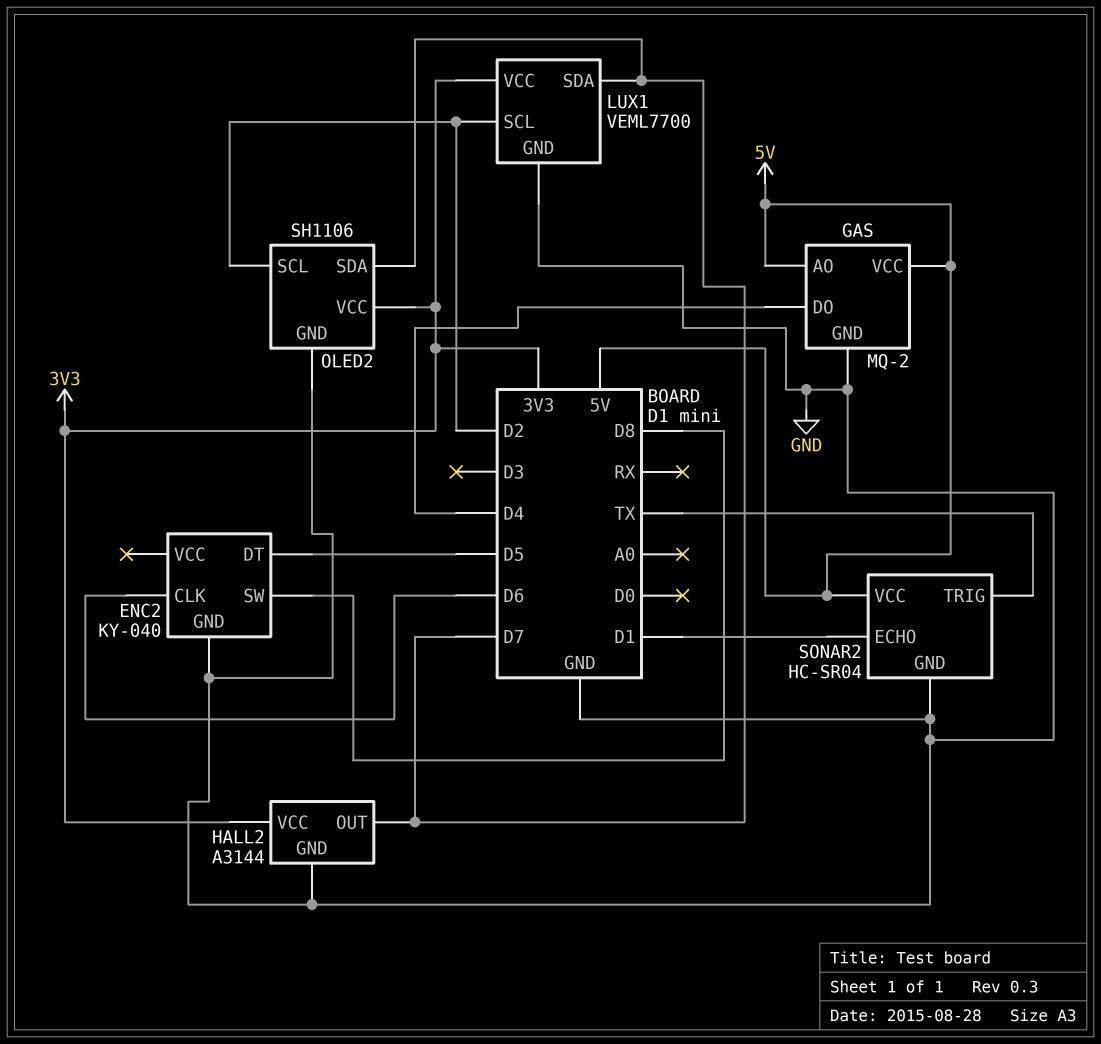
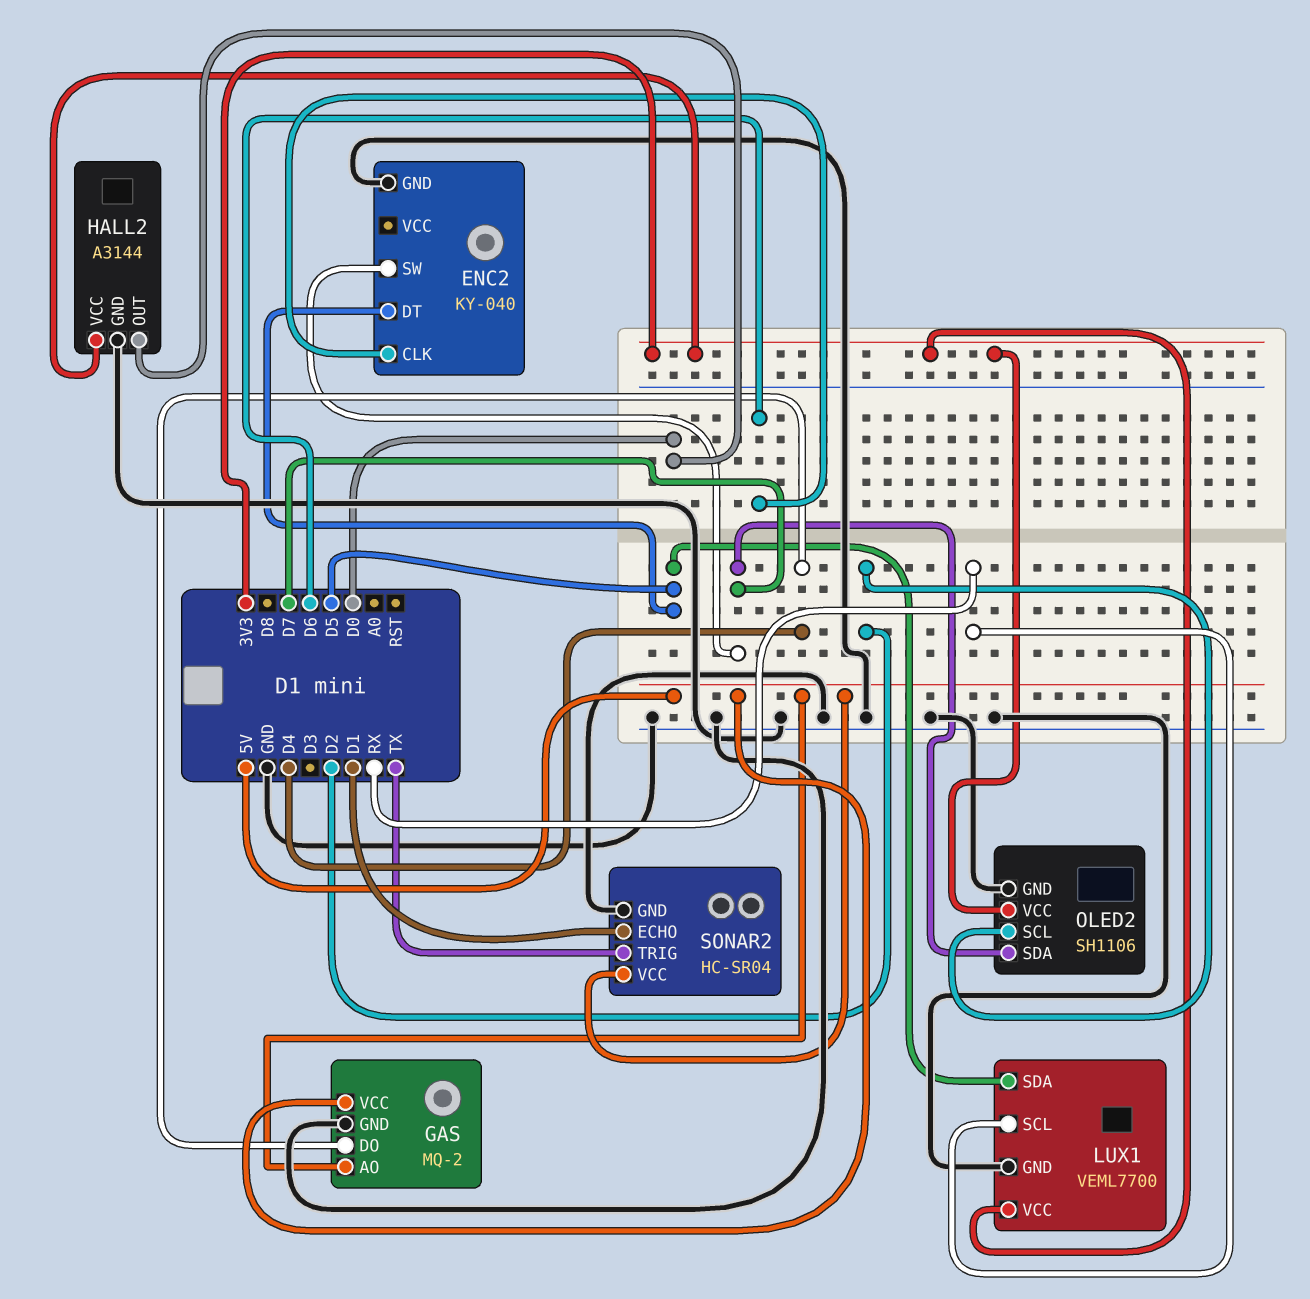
ENC2 pin SW: D8 -> D7
HALL2 pin OUT: D7 -> D0
LUX1 pin SCL: D2 -> RX
LUX1 pin SDA: D7 -> D5

